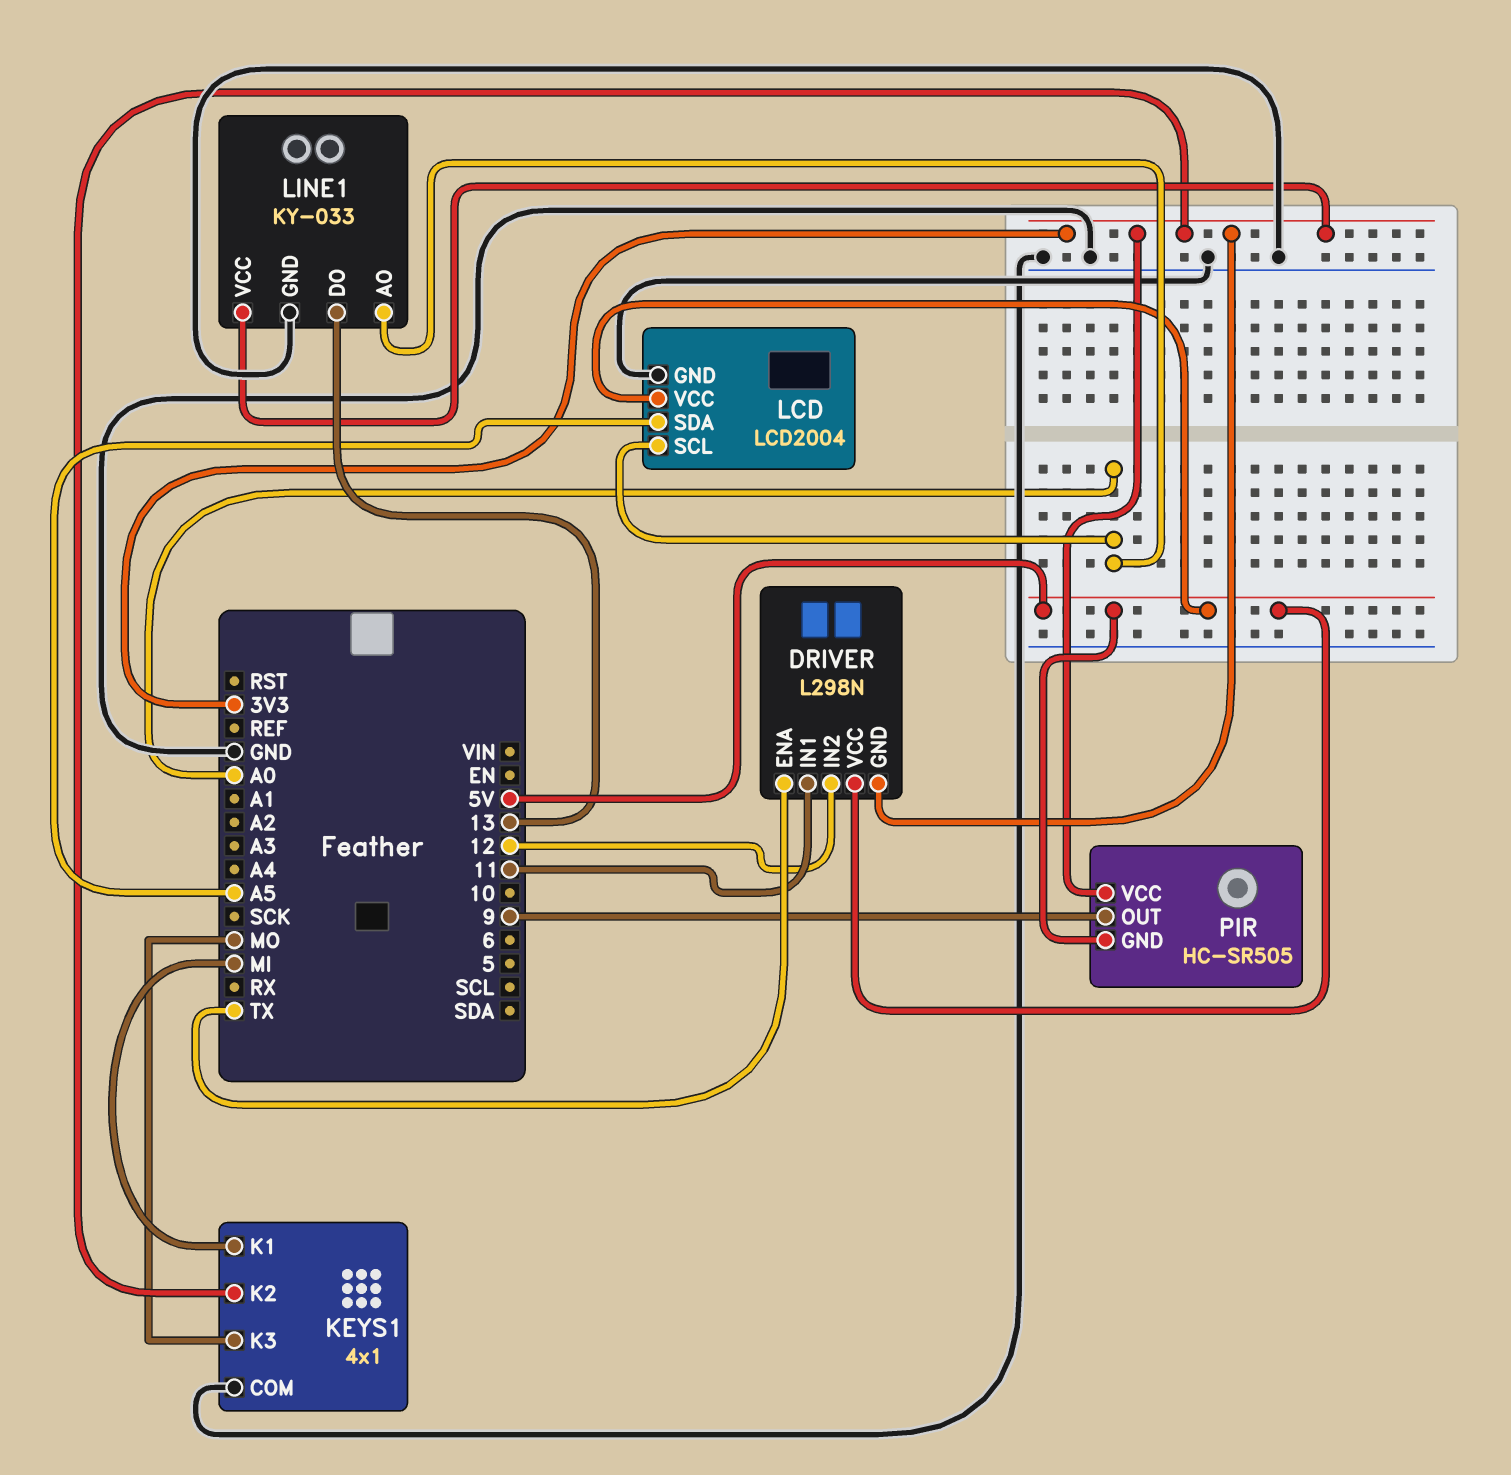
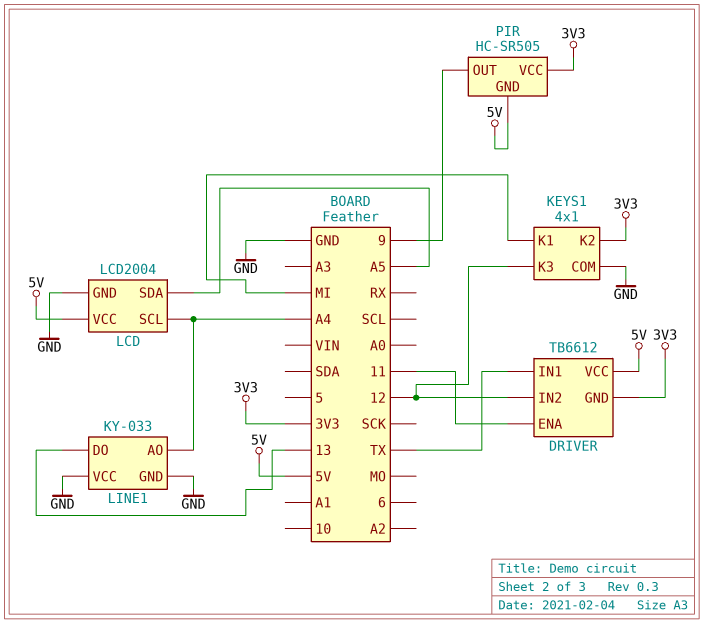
DRIVER: L298N -> TB6612
DRIVER pin ENA: TX -> 11
DRIVER pin IN1: 11 -> TX
KEYS1 pin K3: MO -> 12
LCD pin SCL: A0 -> A4
LINE1 pin AO: A0 -> A4
LINE1 pin VCC: 3V3 -> GND

